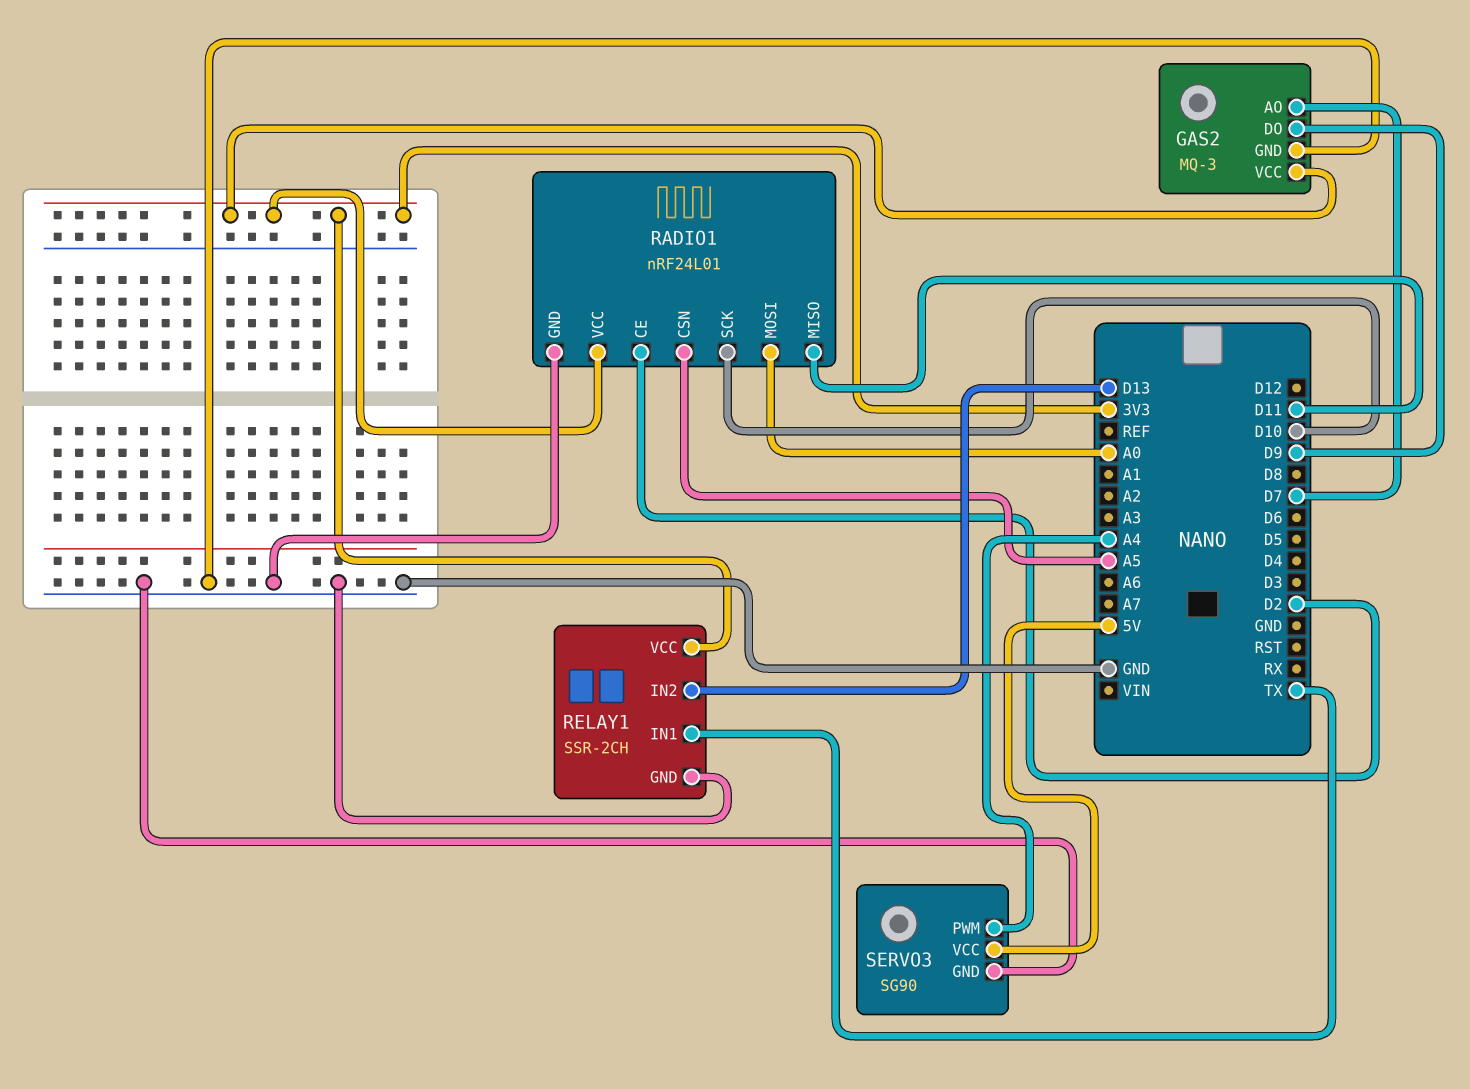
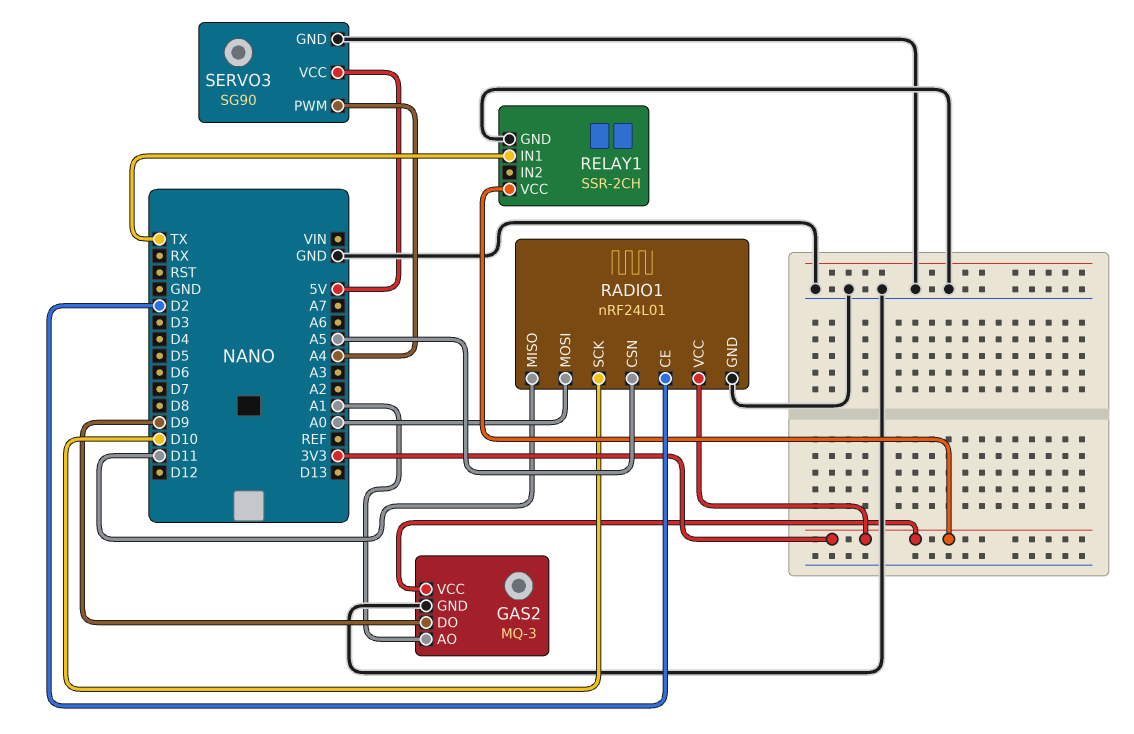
GAS2 pin AO: D7 -> A1
RELAY1 pin IN2: D13 -> none

